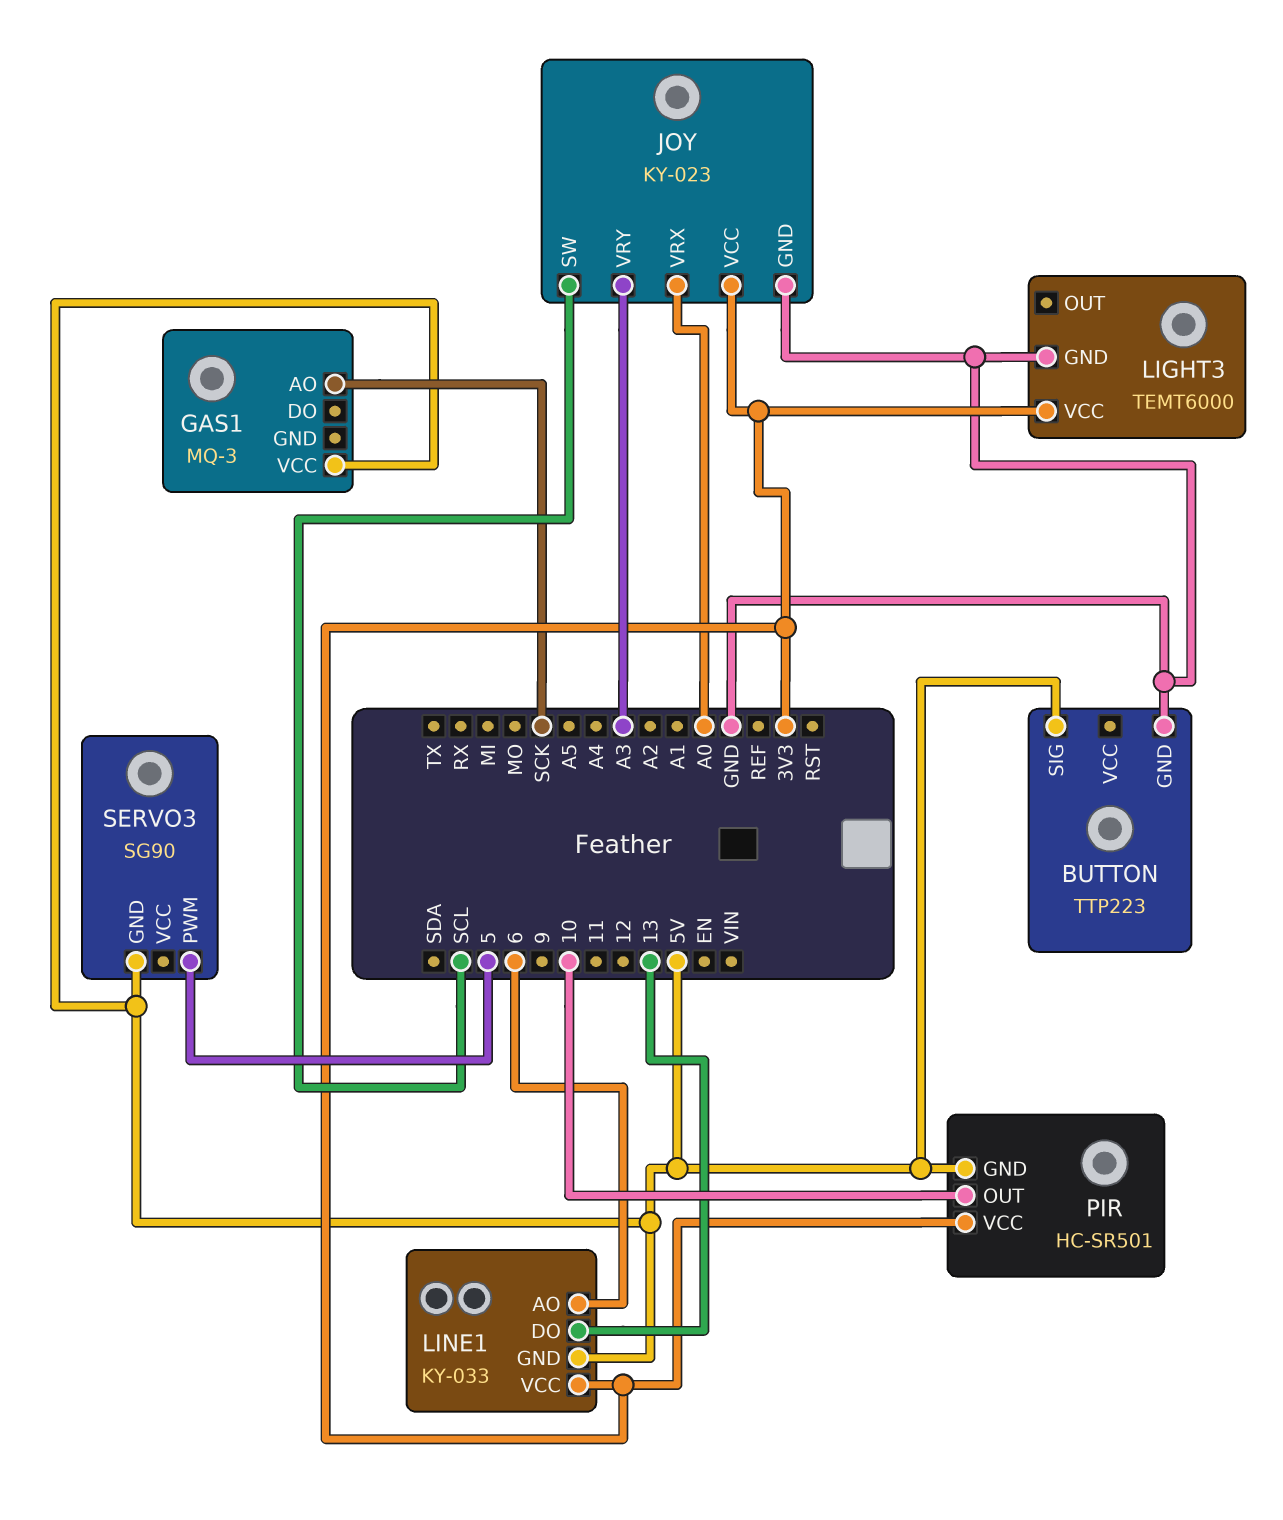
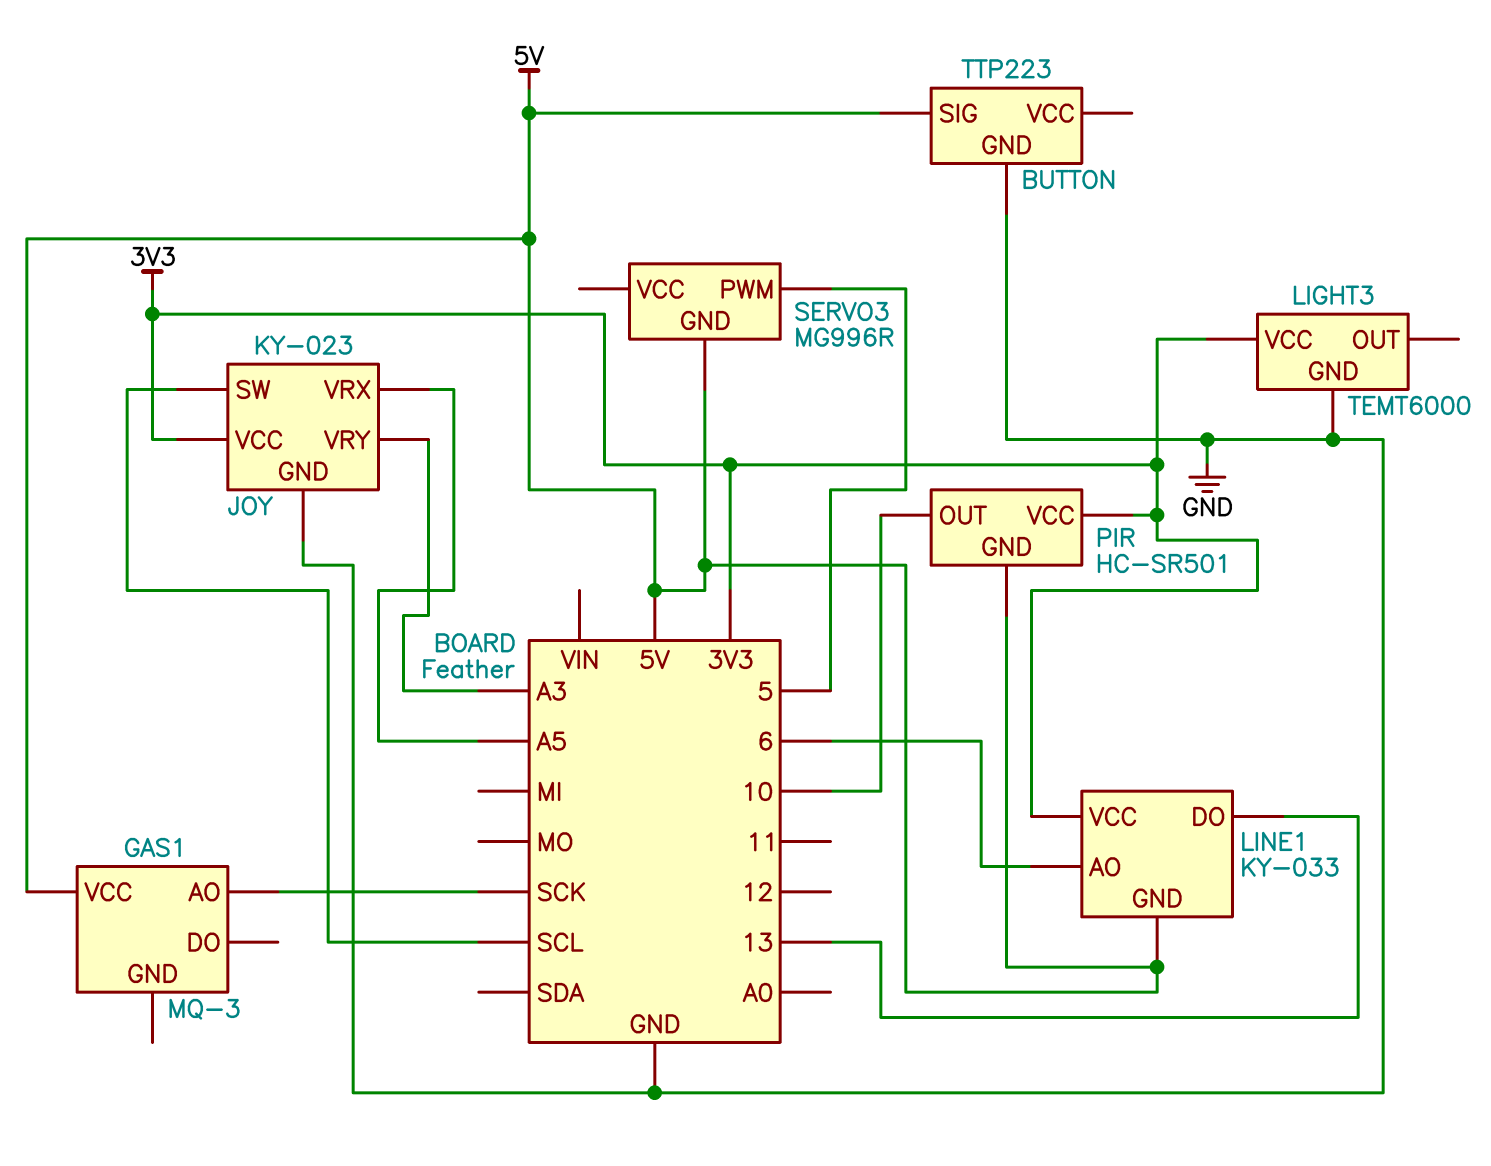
JOY pin VRX: A0 -> A5
SERVO3: SG90 -> MG996R

